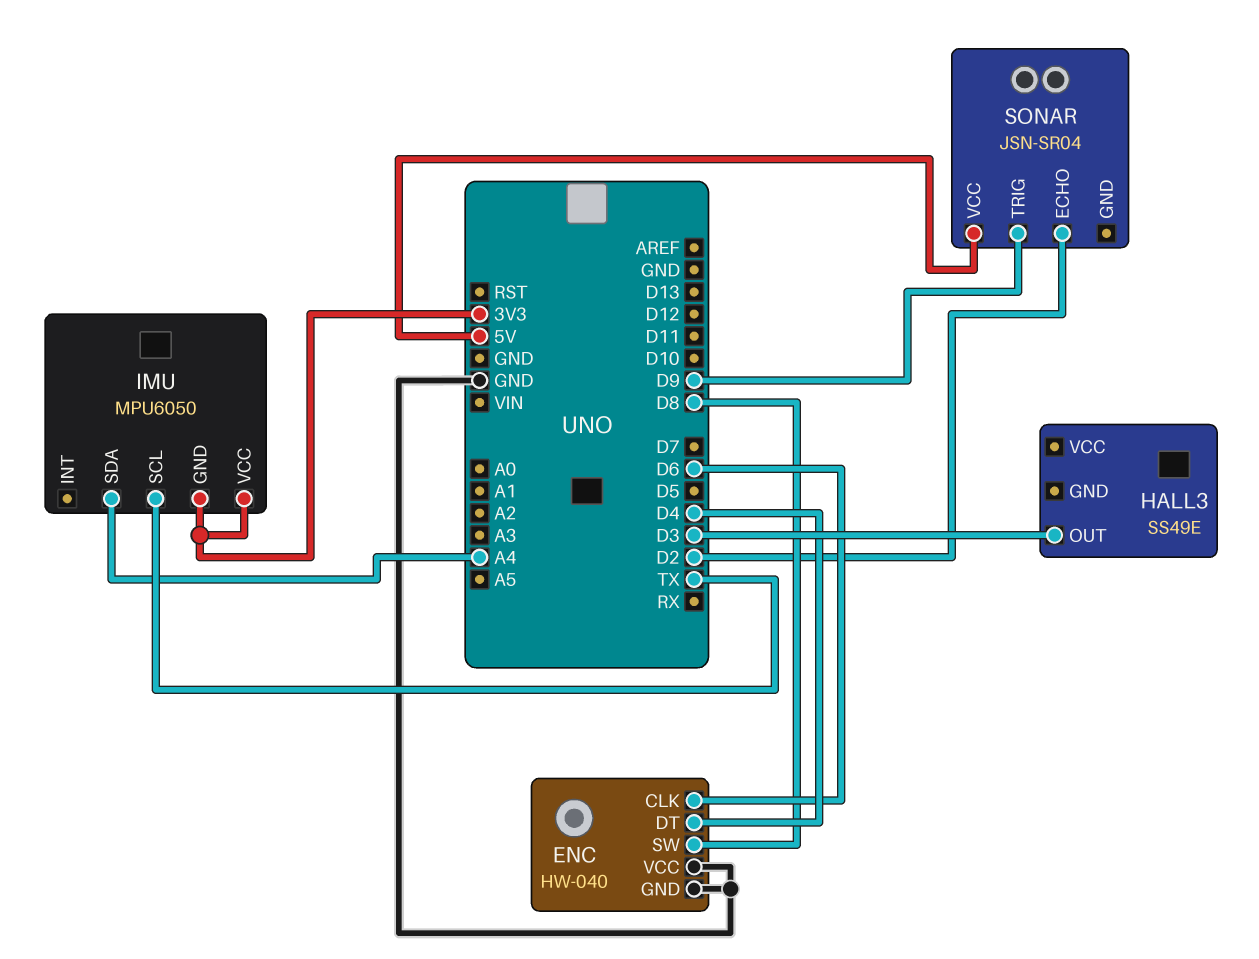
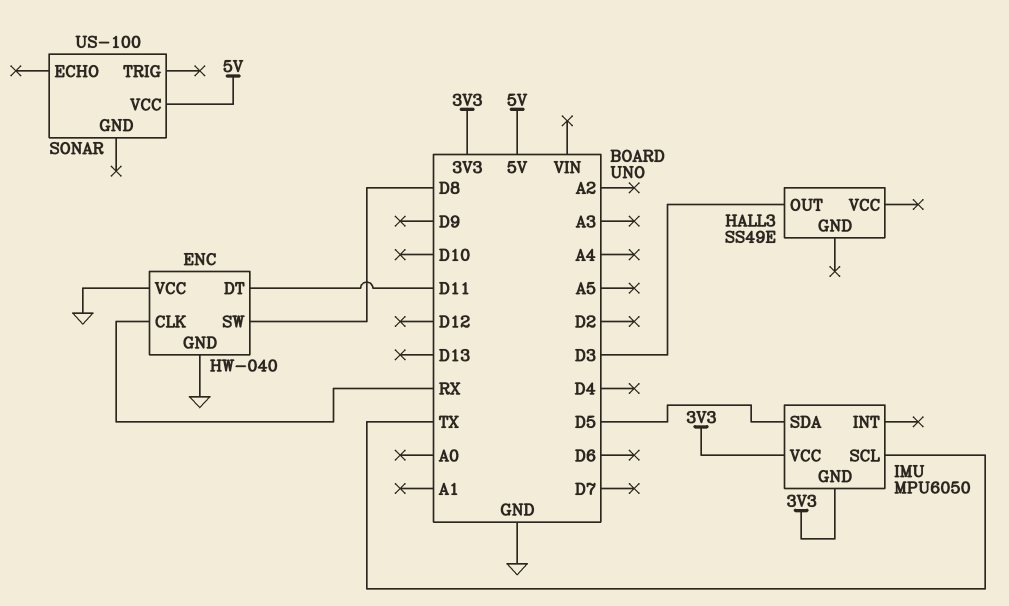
ENC pin CLK: D6 -> RX
ENC pin DT: D4 -> D11
IMU pin SDA: A4 -> D5
SONAR: JSN-SR04 -> US-100
SONAR pin ECHO: D2 -> none
SONAR pin TRIG: D9 -> none

